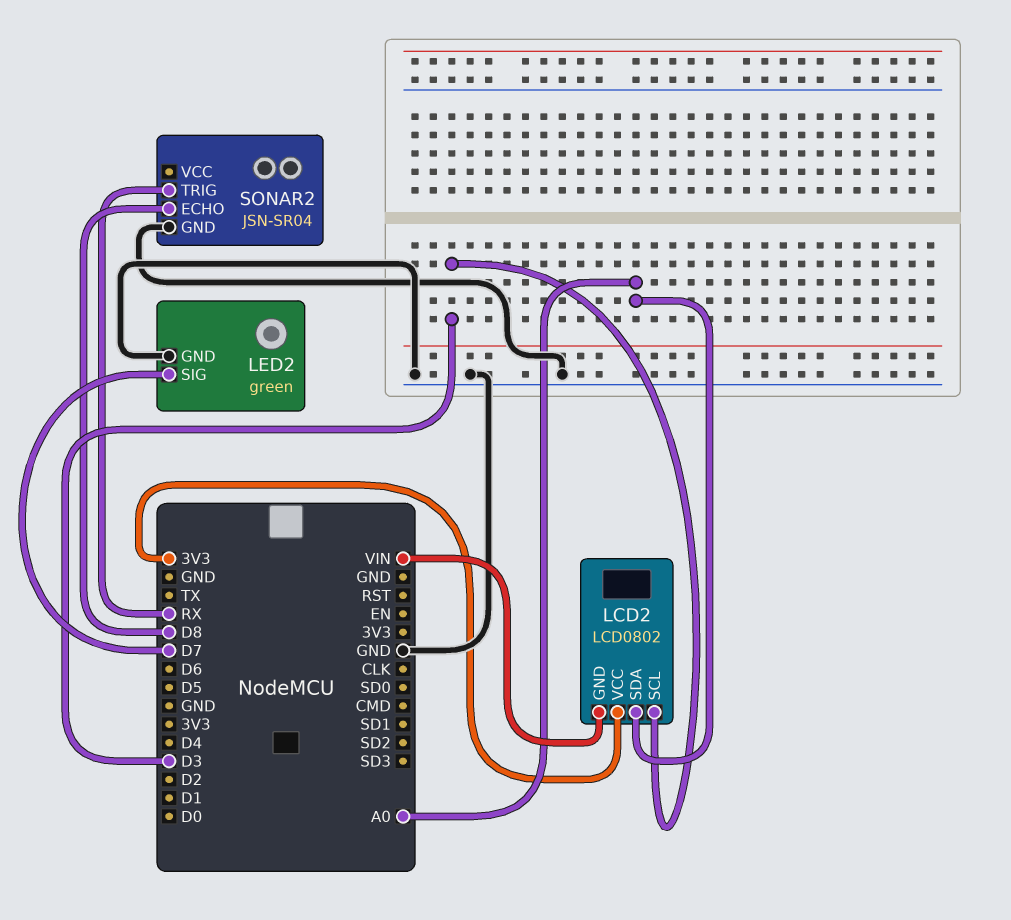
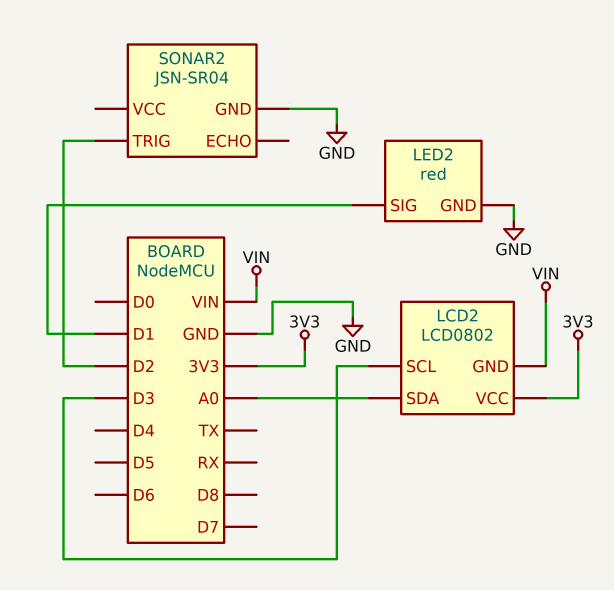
LED2: green -> red
LED2 pin SIG: D7 -> D1
SONAR2 pin ECHO: D8 -> none
SONAR2 pin TRIG: RX -> D2

